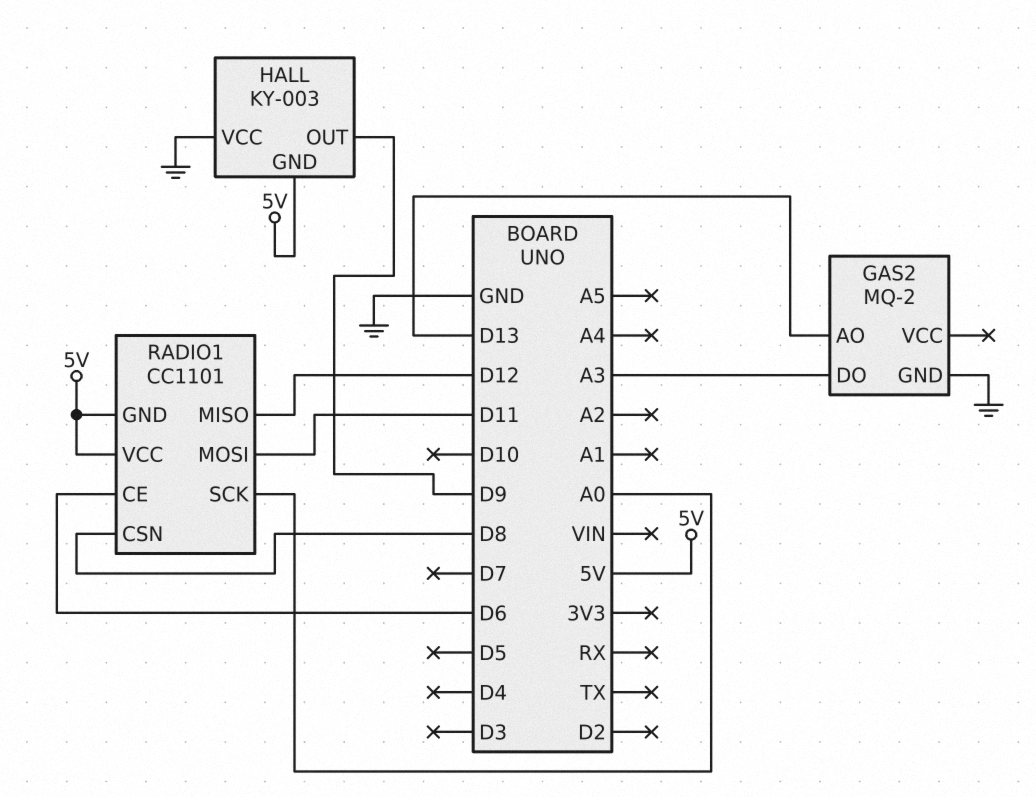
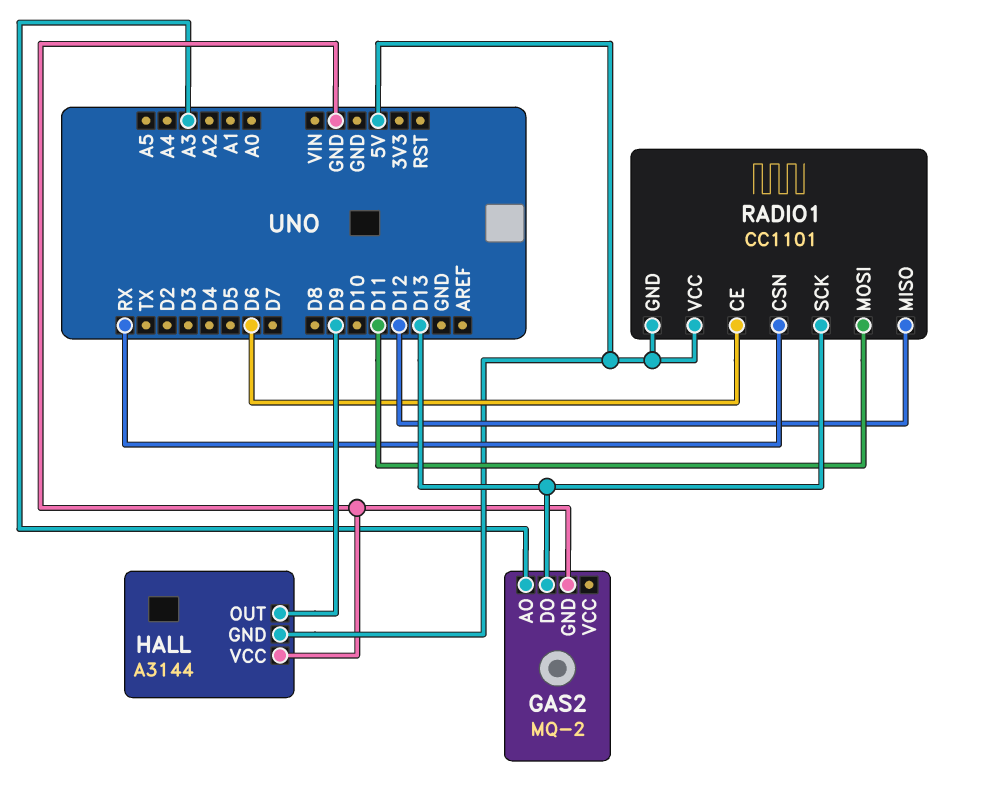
GAS2 pin AO: D13 -> A3
GAS2 pin DO: A3 -> D13
HALL: KY-003 -> A3144
RADIO1 pin CSN: D8 -> RX
RADIO1 pin SCK: A0 -> D13

